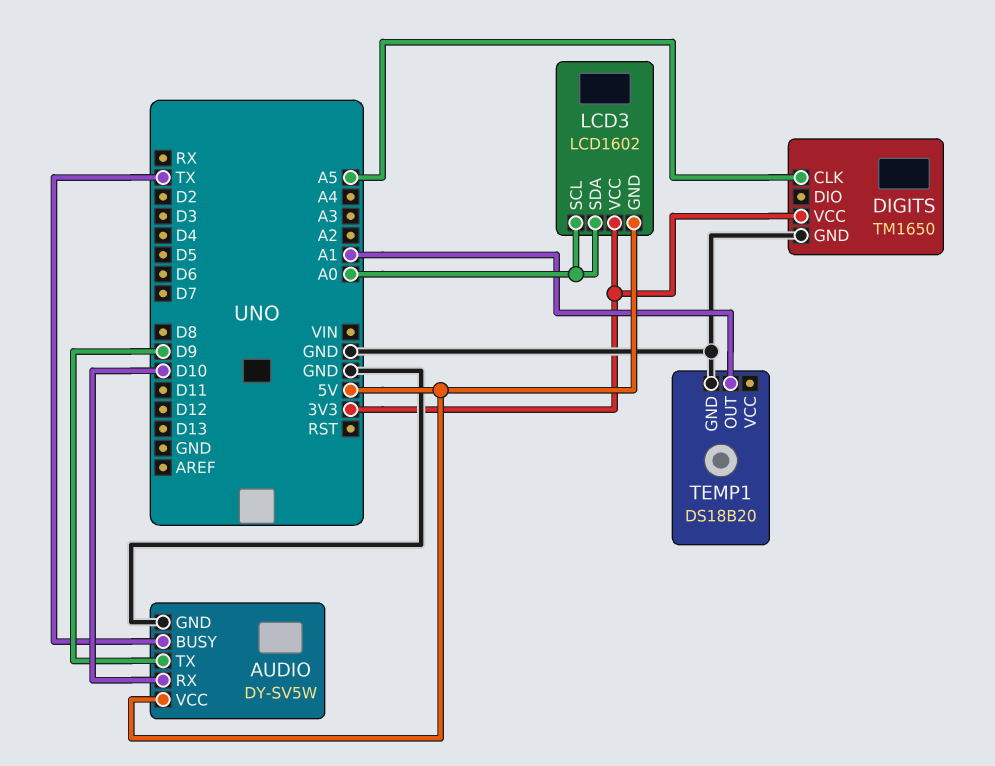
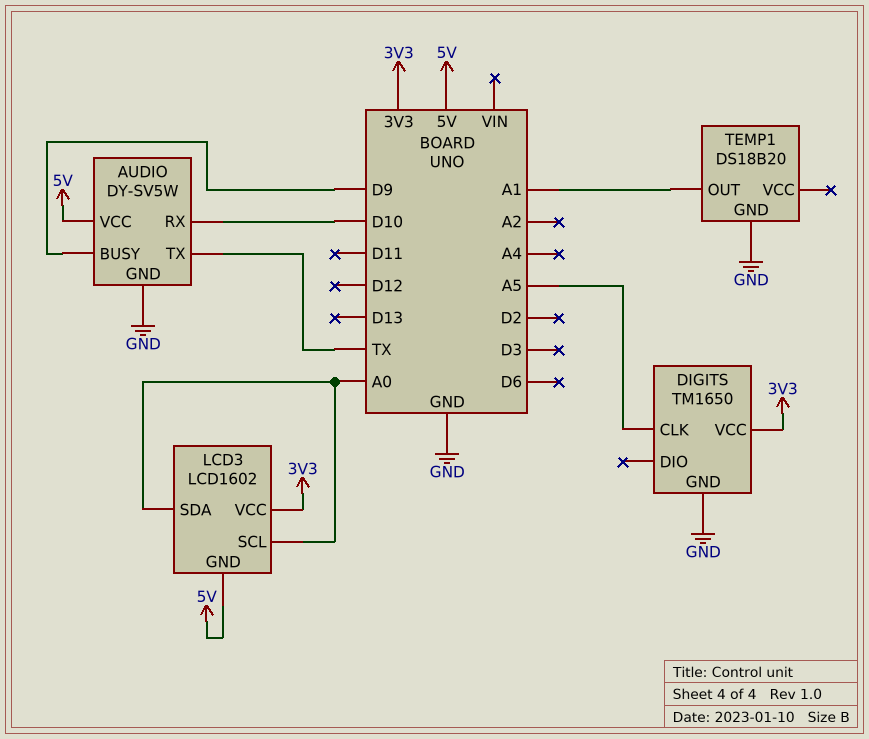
AUDIO pin BUSY: TX -> D9
AUDIO pin TX: D9 -> TX

